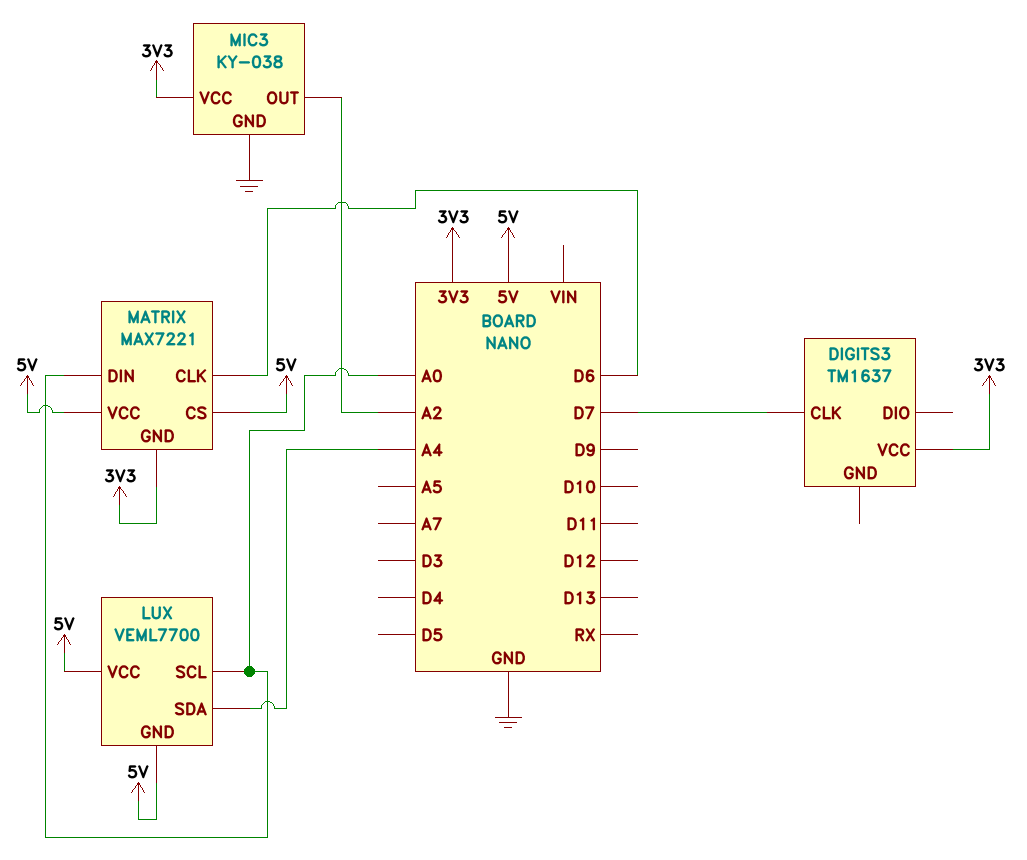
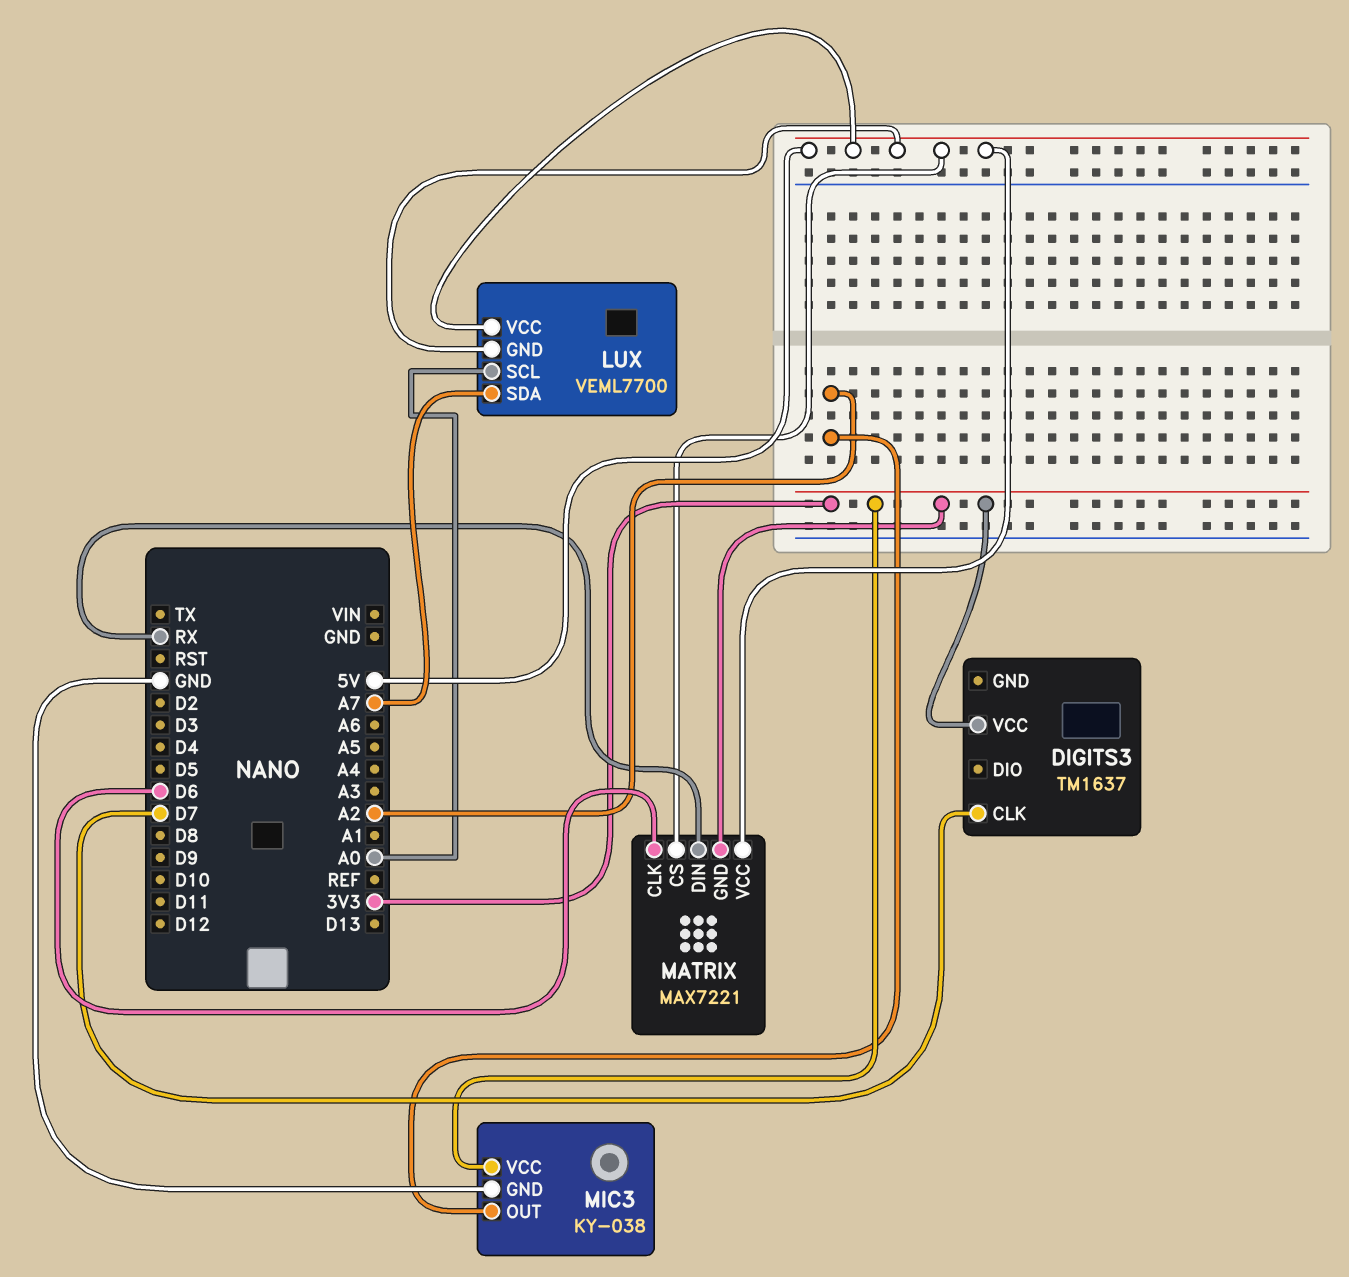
LUX pin SDA: A4 -> A7
MATRIX pin DIN: A0 -> RX

